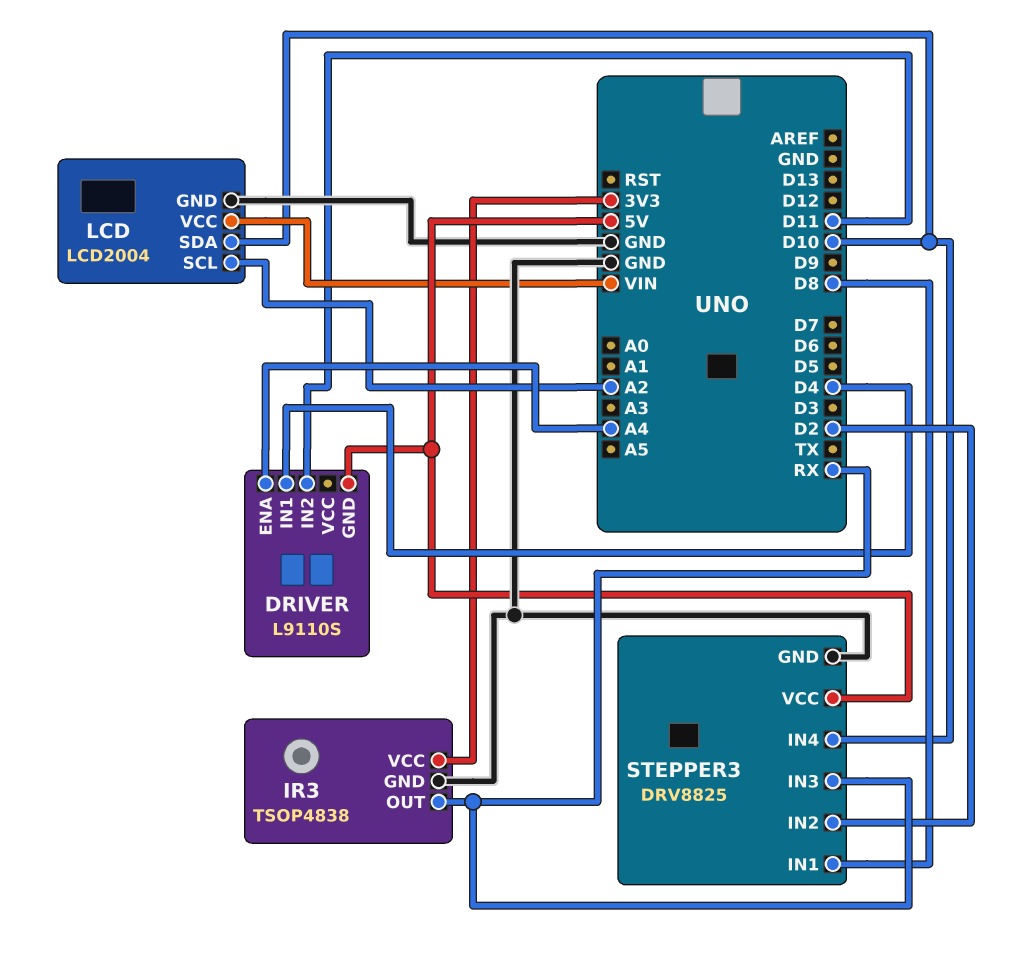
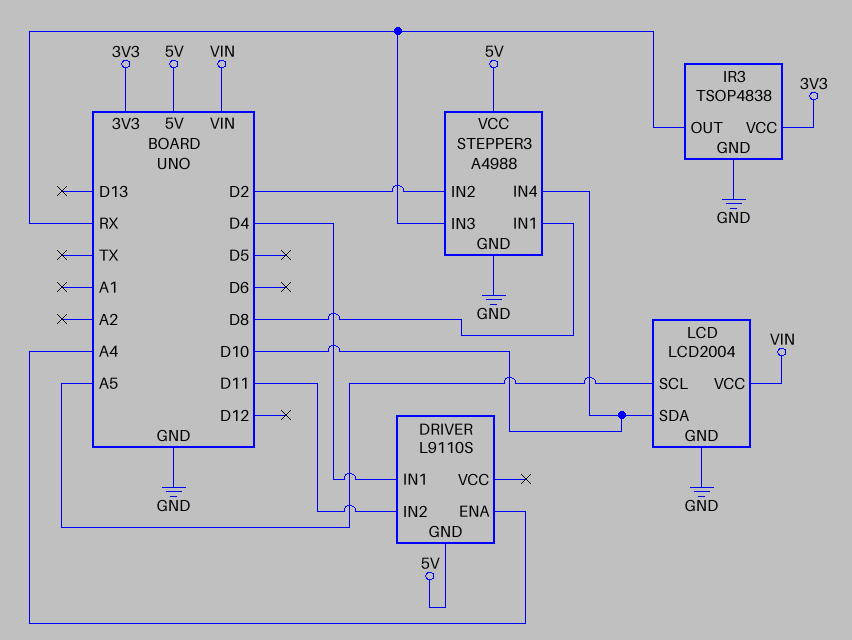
LCD pin SCL: A2 -> A5
STEPPER3: DRV8825 -> A4988

